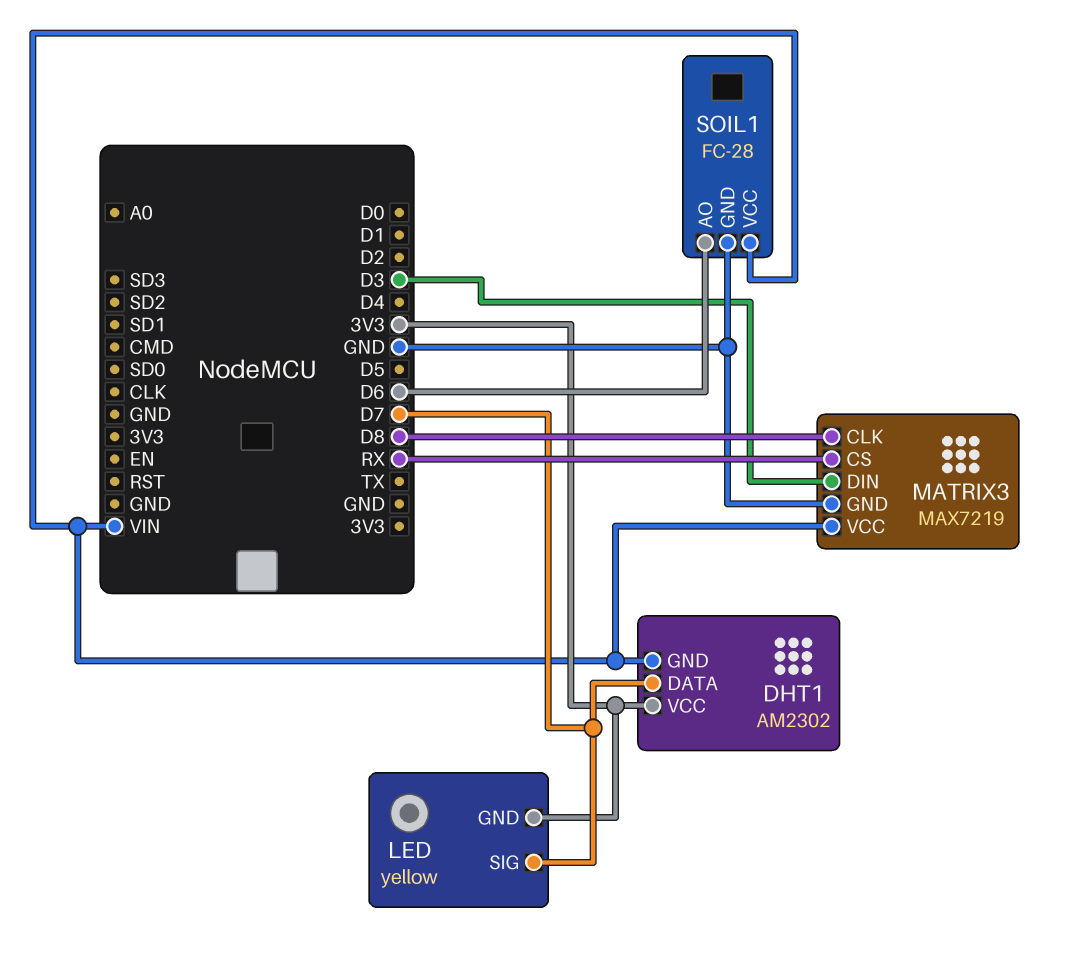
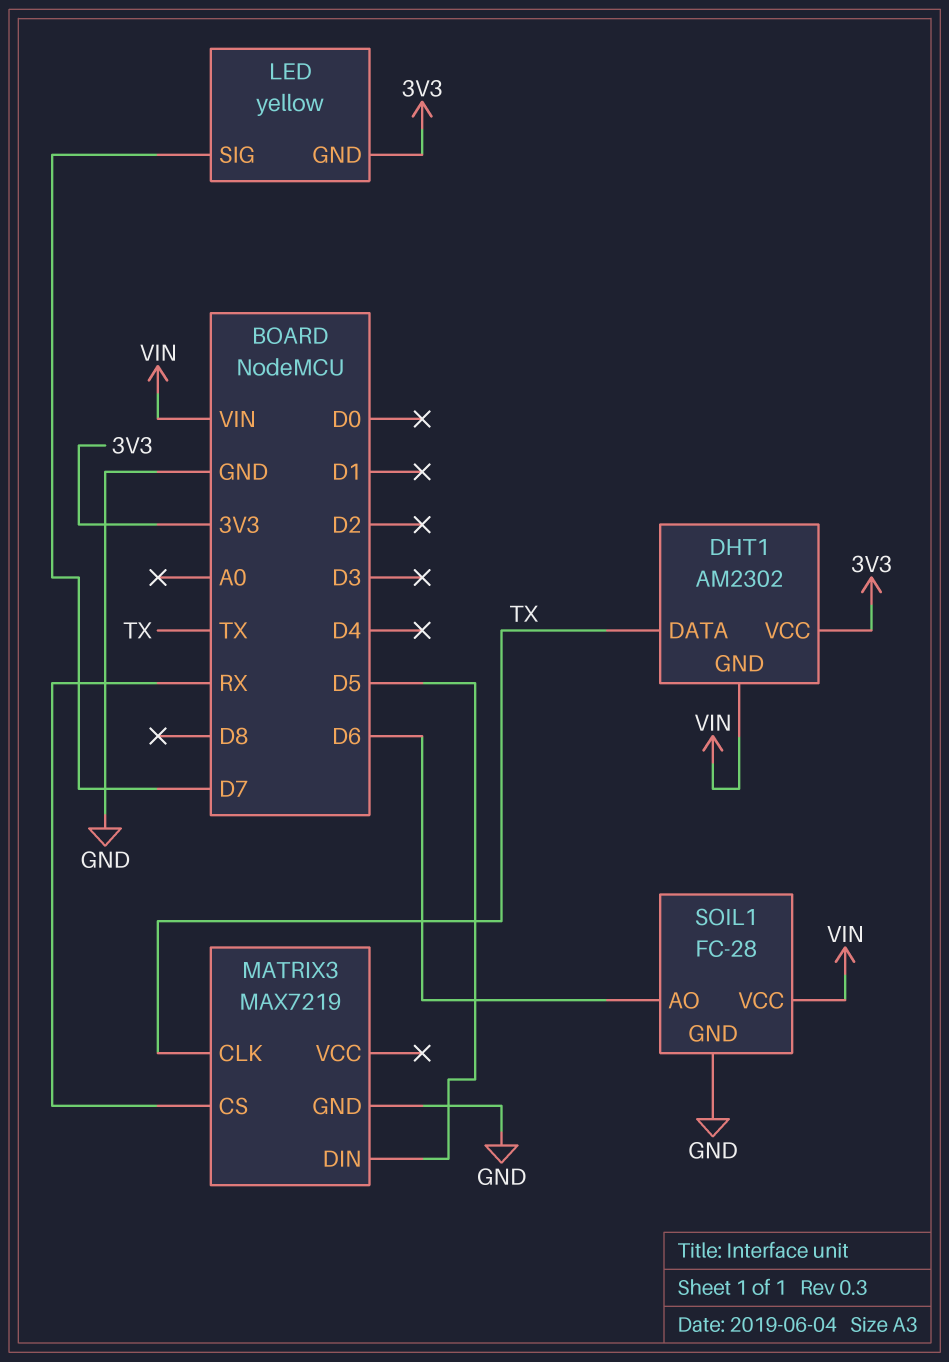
DHT1 pin DATA: D7 -> TX
MATRIX3 pin CLK: D8 -> TX
MATRIX3 pin DIN: D3 -> D5
MATRIX3 pin VCC: VIN -> none

